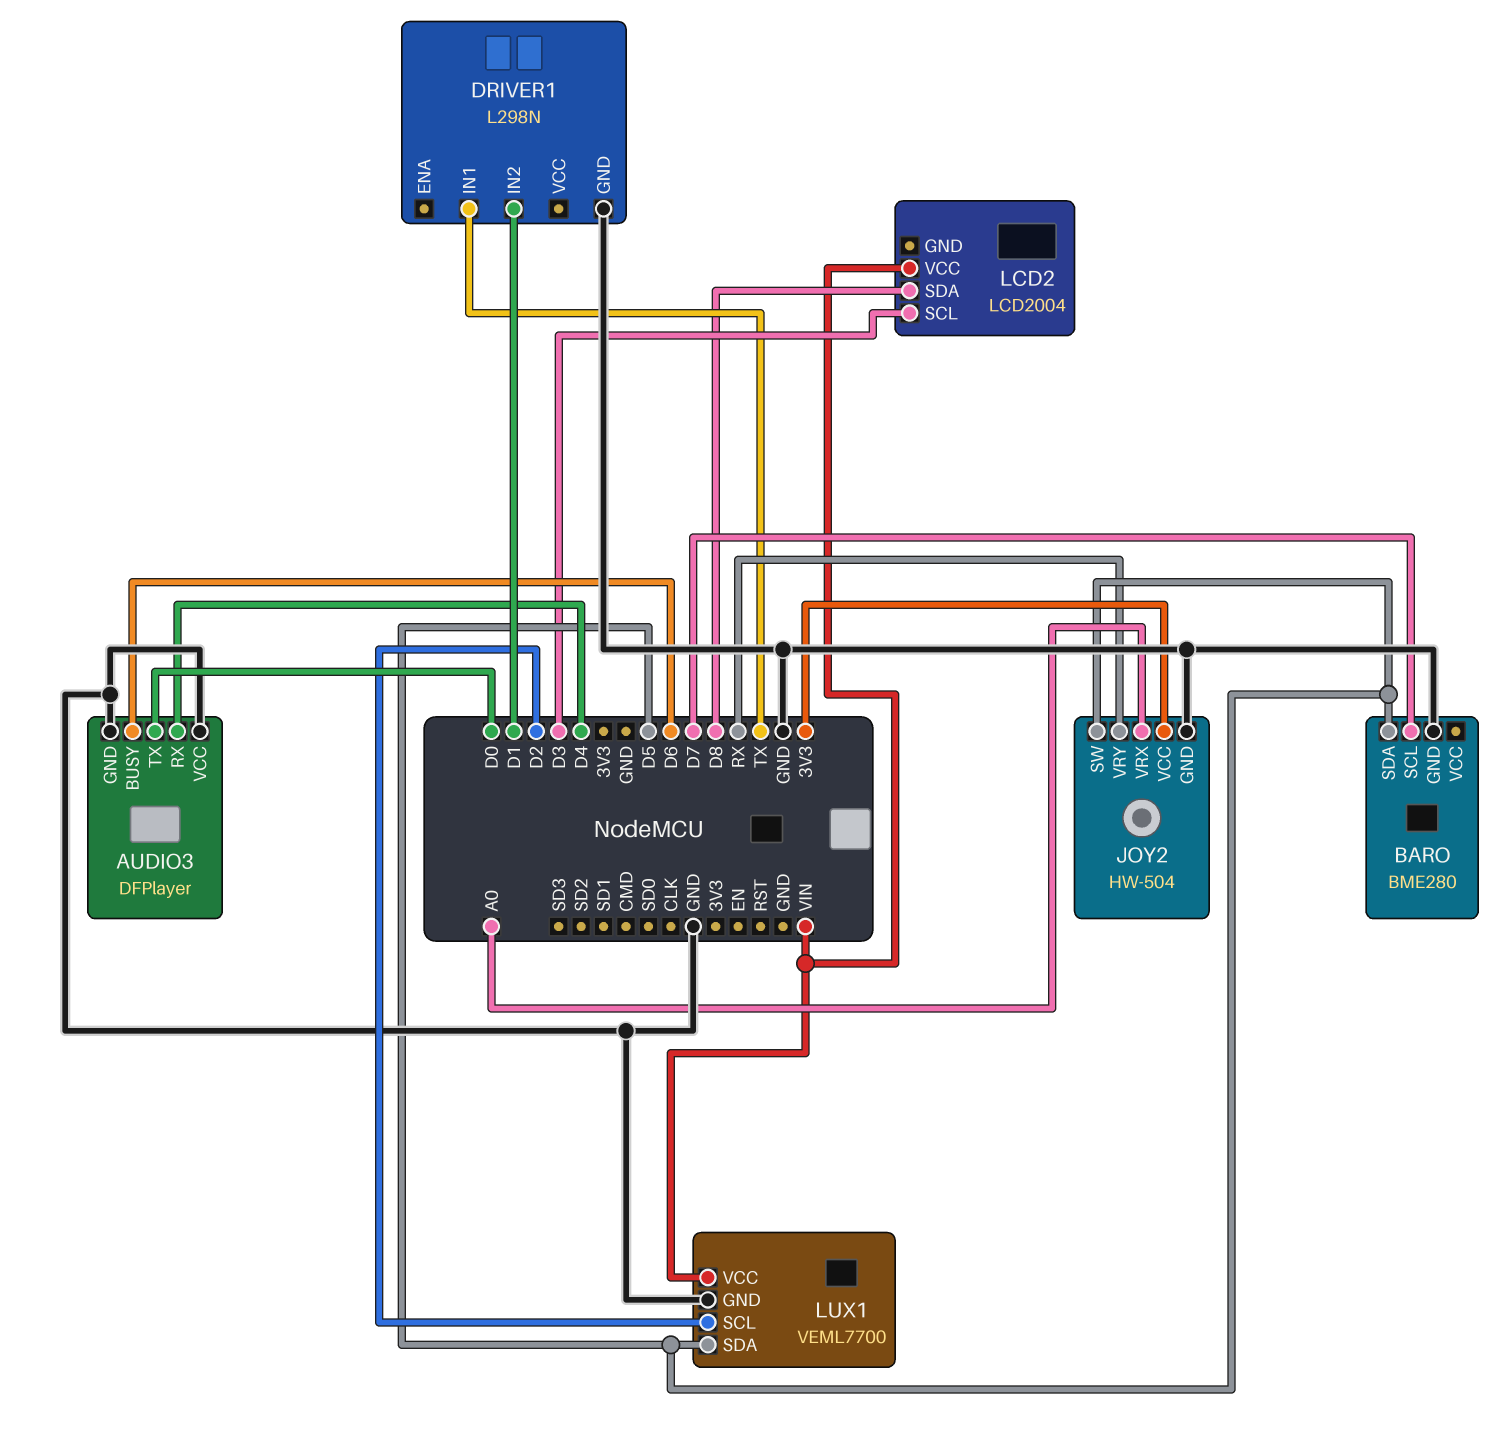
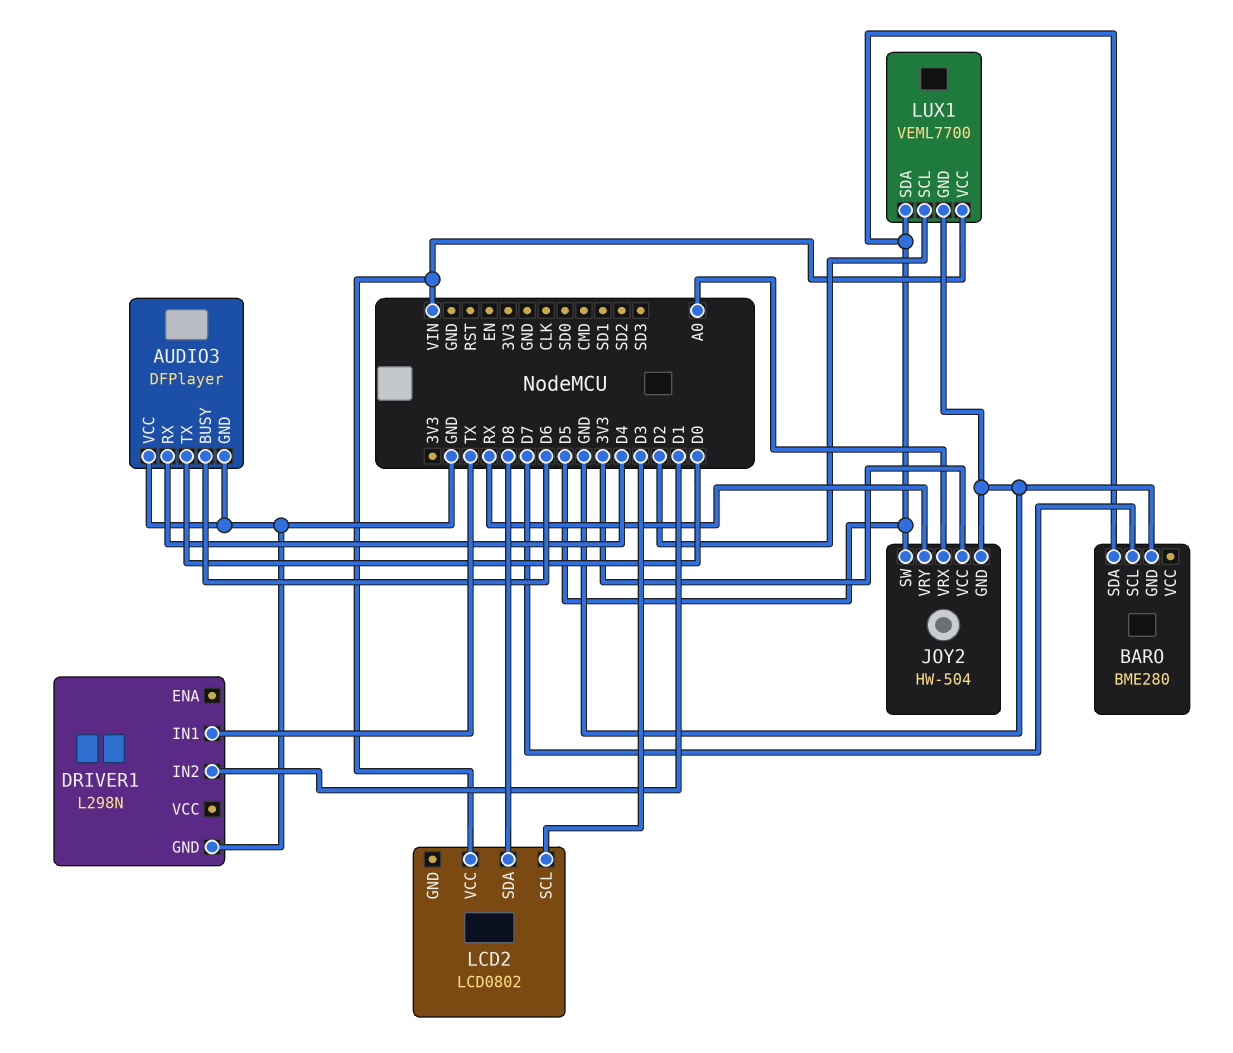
LCD2: LCD2004 -> LCD0802

